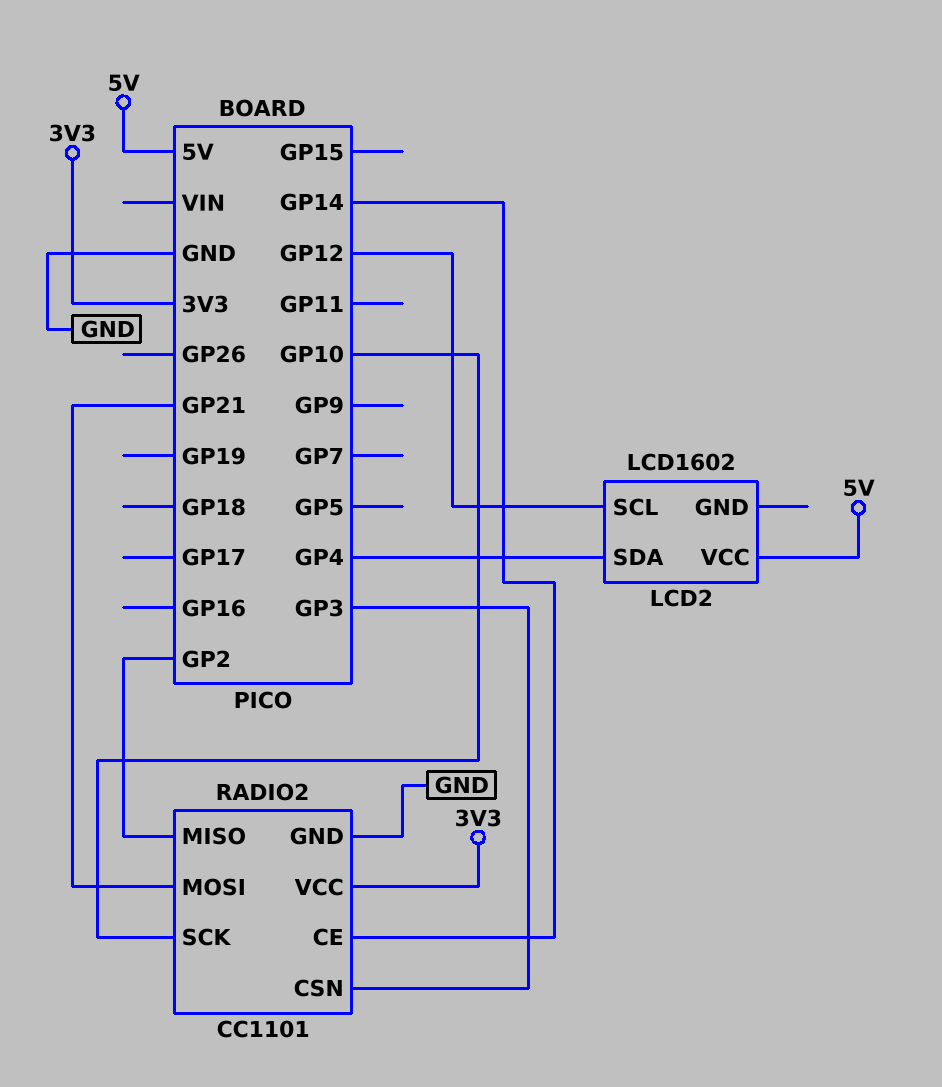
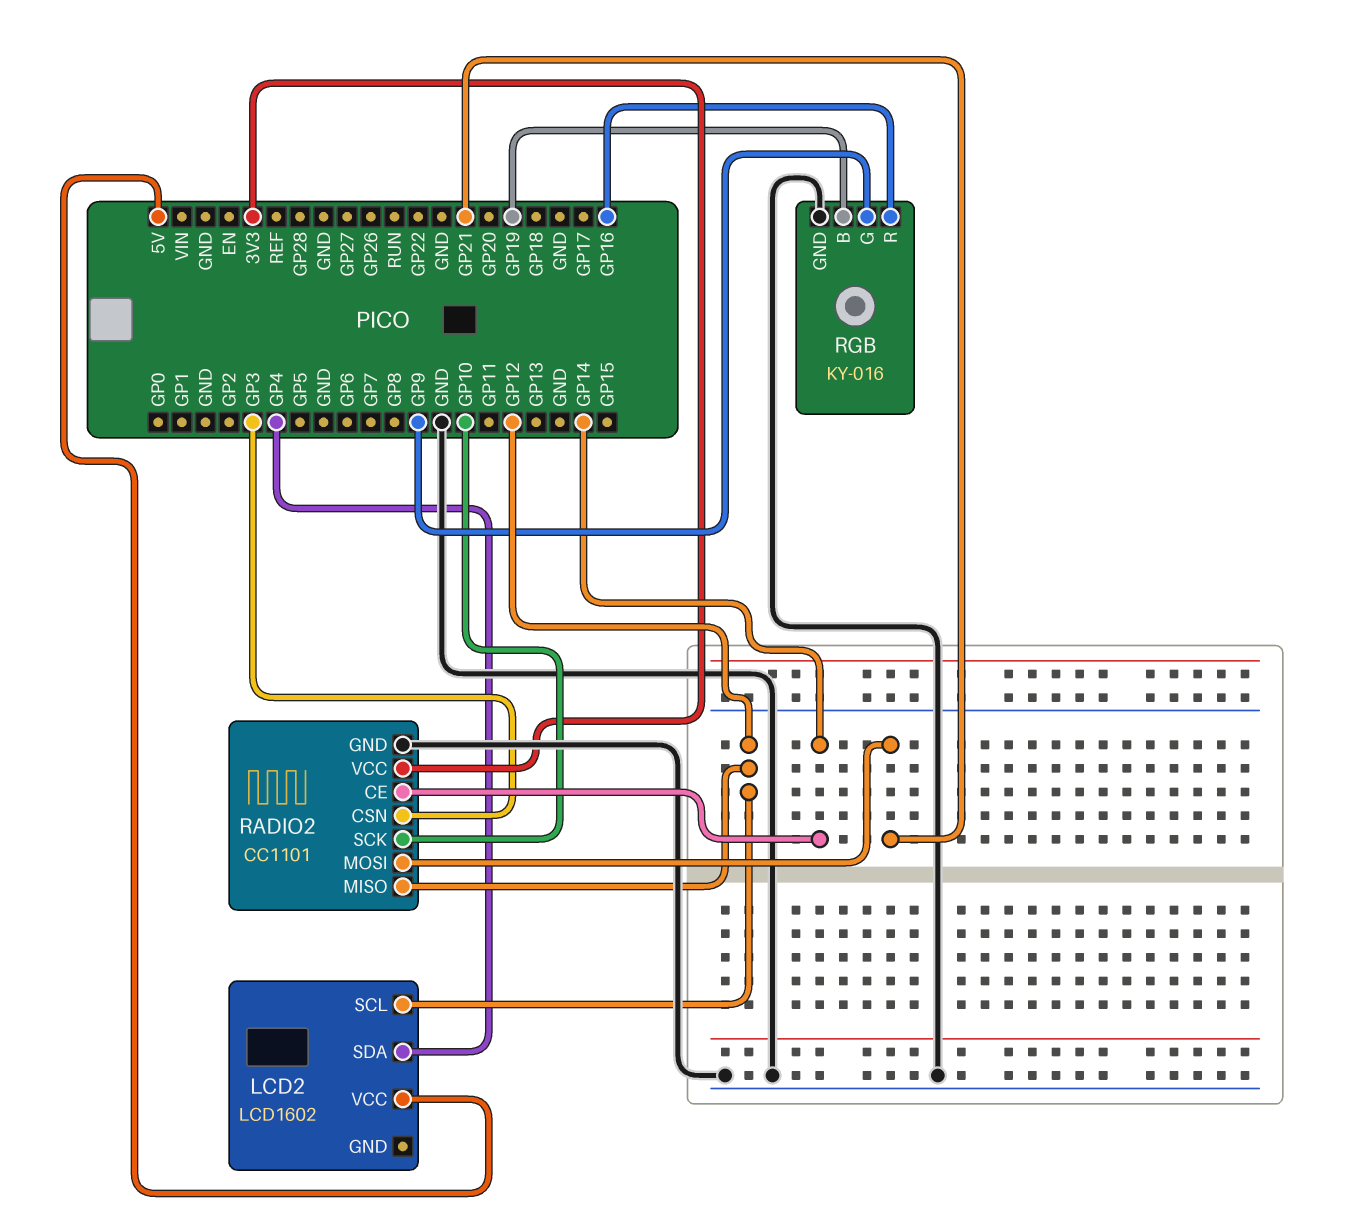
RADIO2 pin MISO: GP2 -> GP12
RGB: none -> KY-016
RGB pin B: none -> GP19
RGB pin G: none -> GP9
RGB pin GND: none -> GND
RGB pin R: none -> GP16

